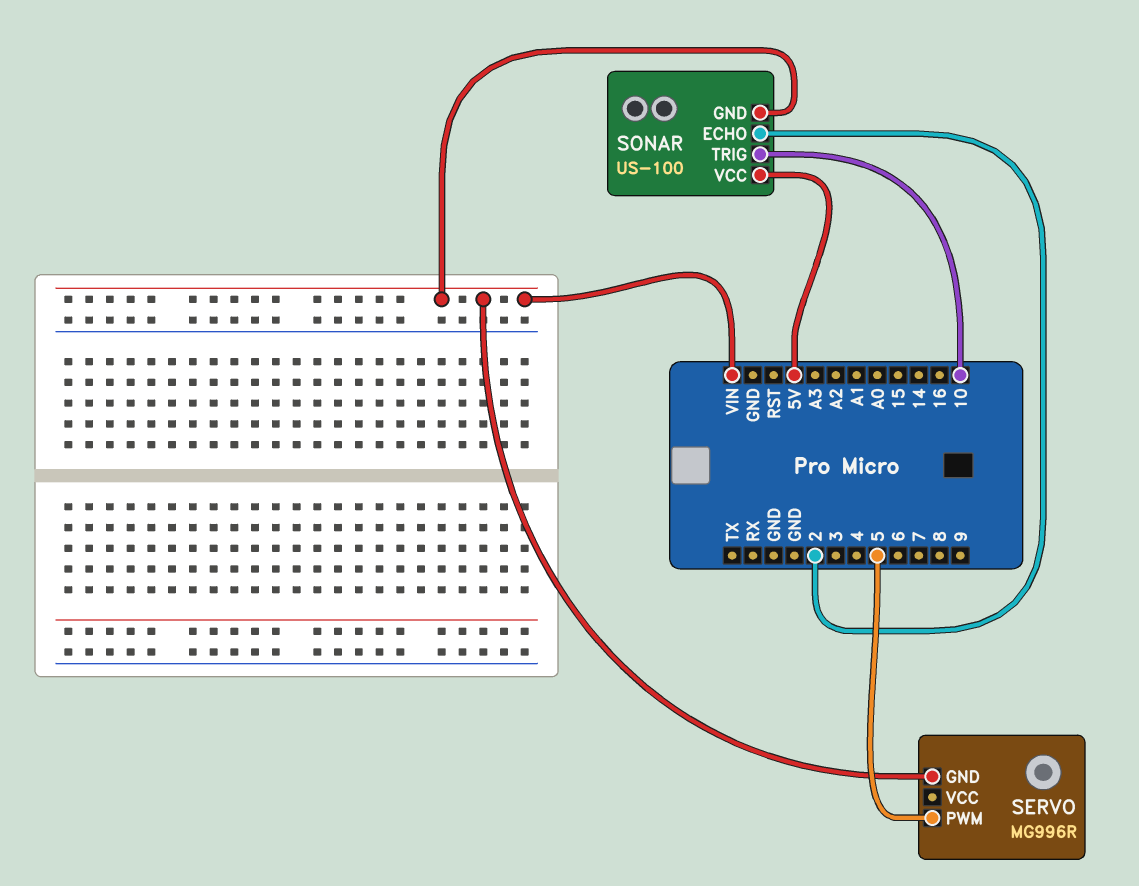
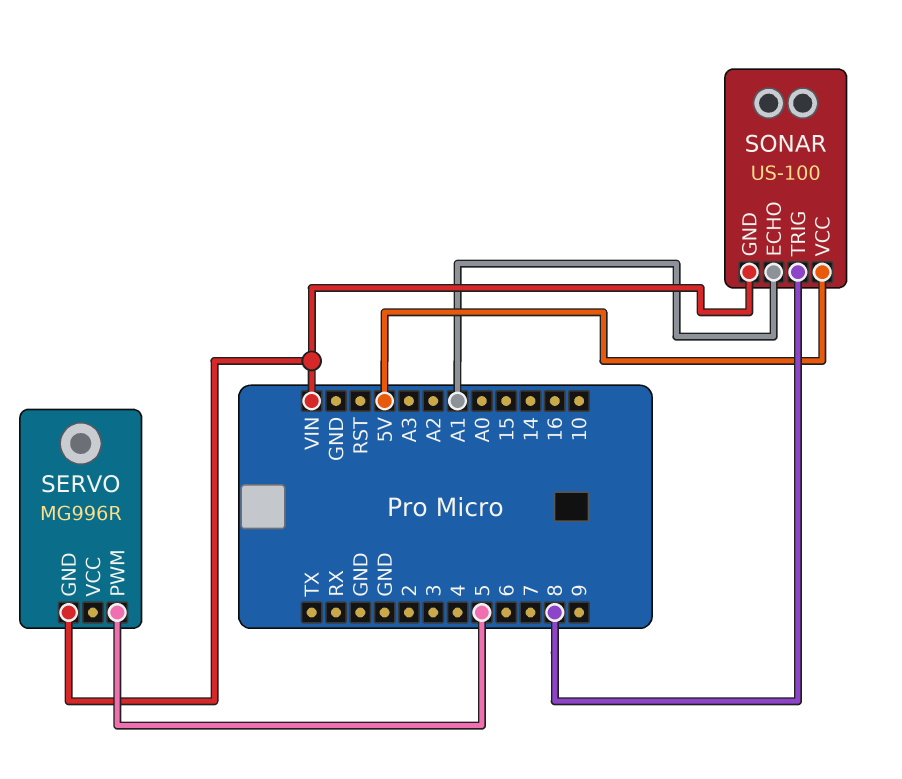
SONAR pin ECHO: 2 -> A1
SONAR pin TRIG: 10 -> 8

